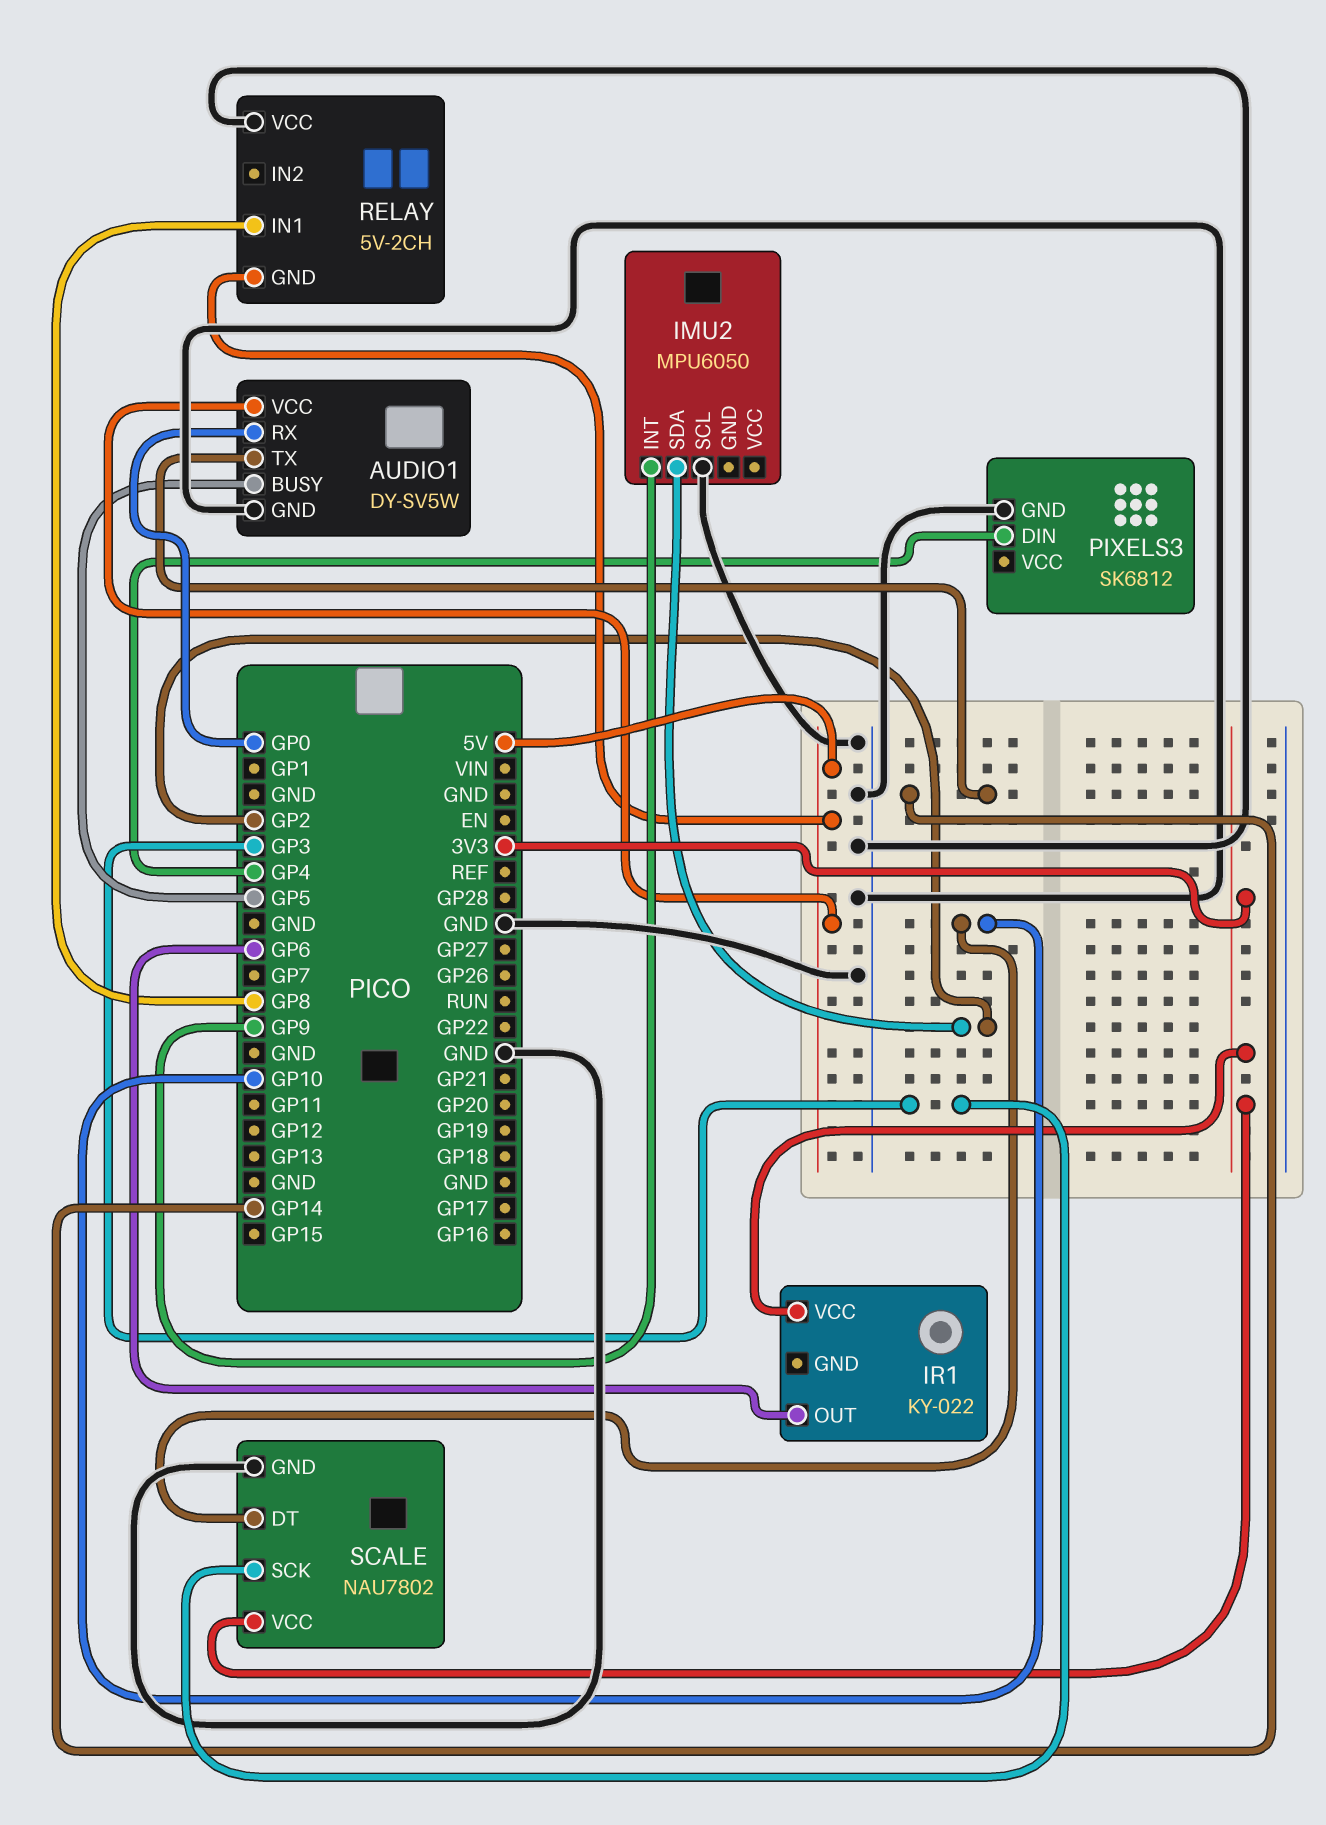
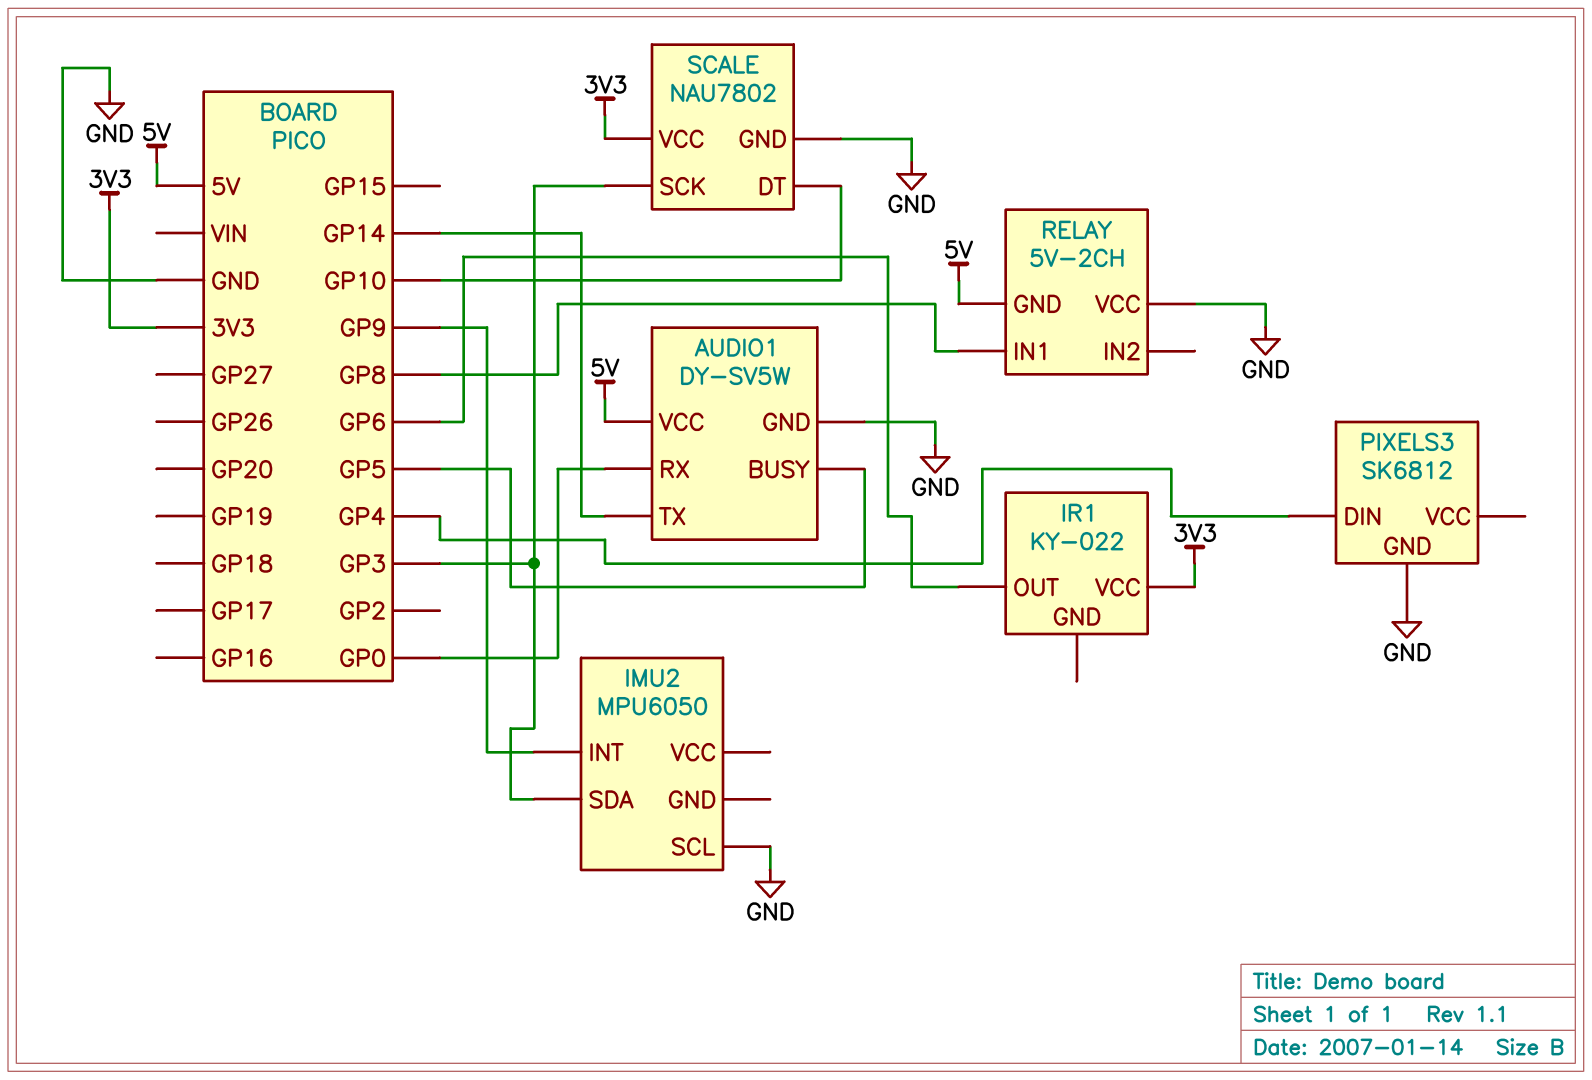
IMU2 pin SDA: GP2 -> GP3

